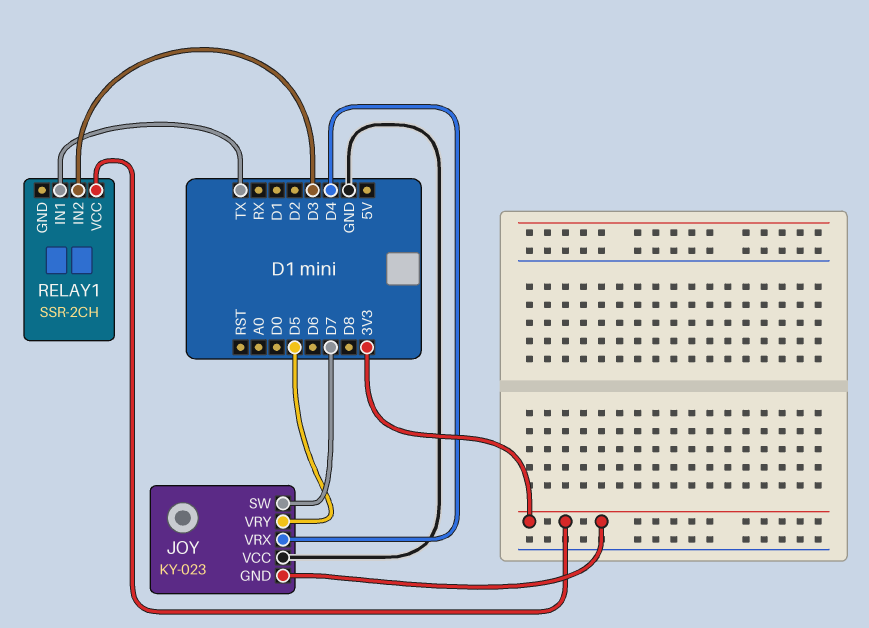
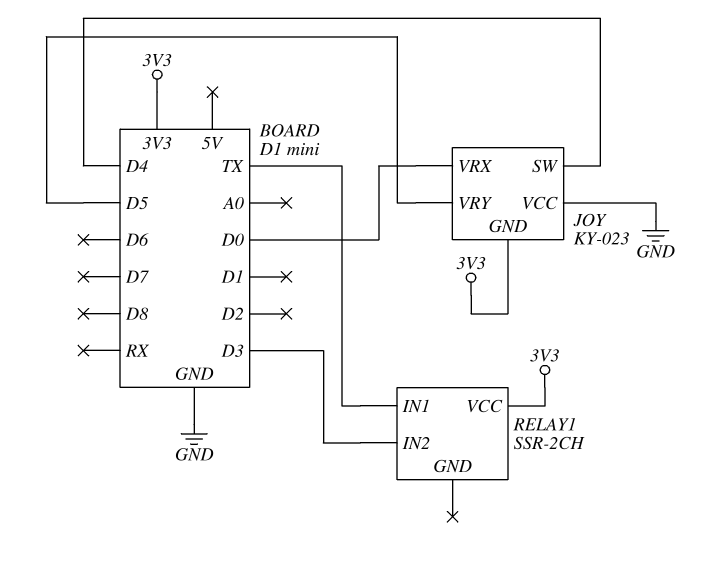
JOY pin SW: D7 -> D4
JOY pin VRX: D4 -> D0

